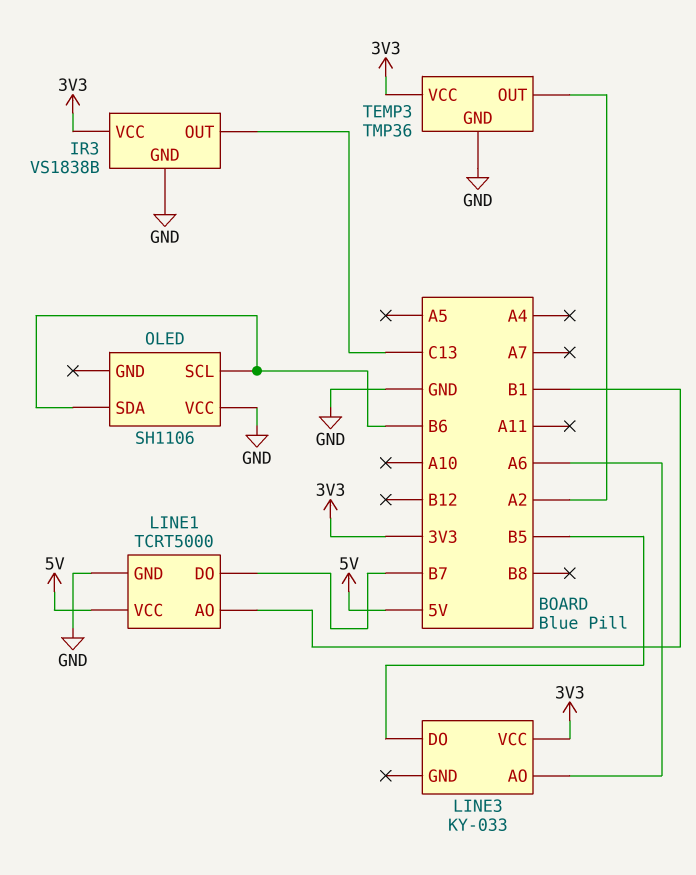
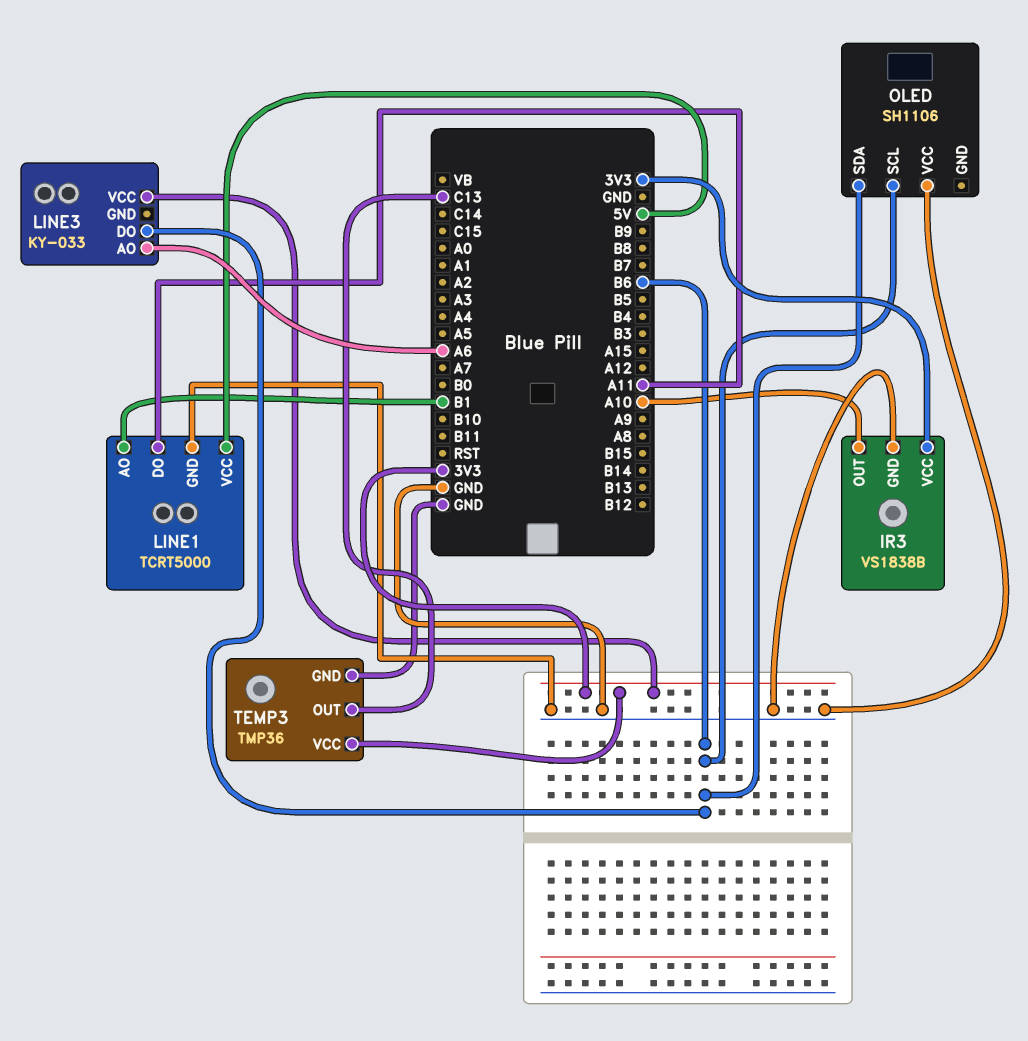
IR3 pin OUT: C13 -> A10
LINE1 pin DO: B7 -> A11
LINE3 pin DO: B5 -> B6
TEMP3 pin OUT: A2 -> C13

